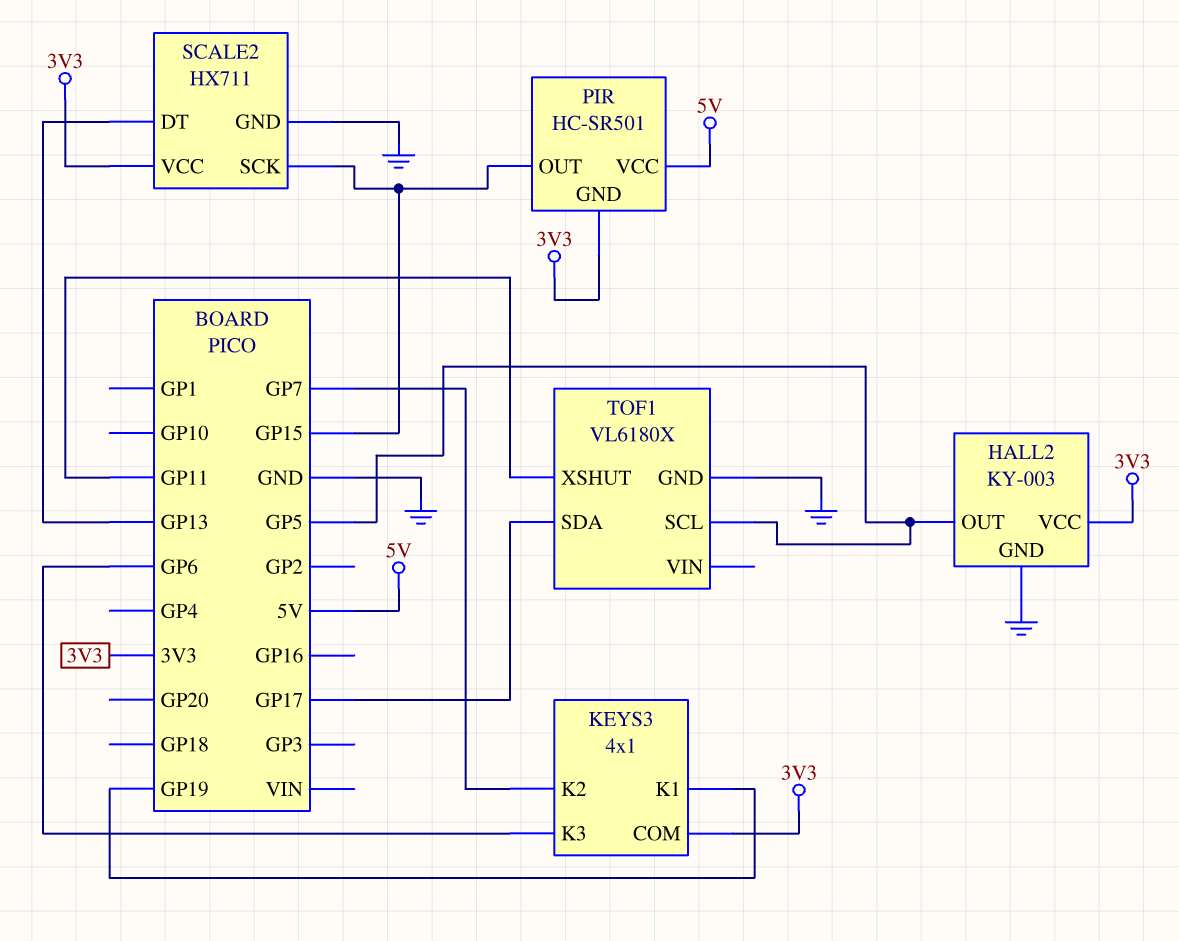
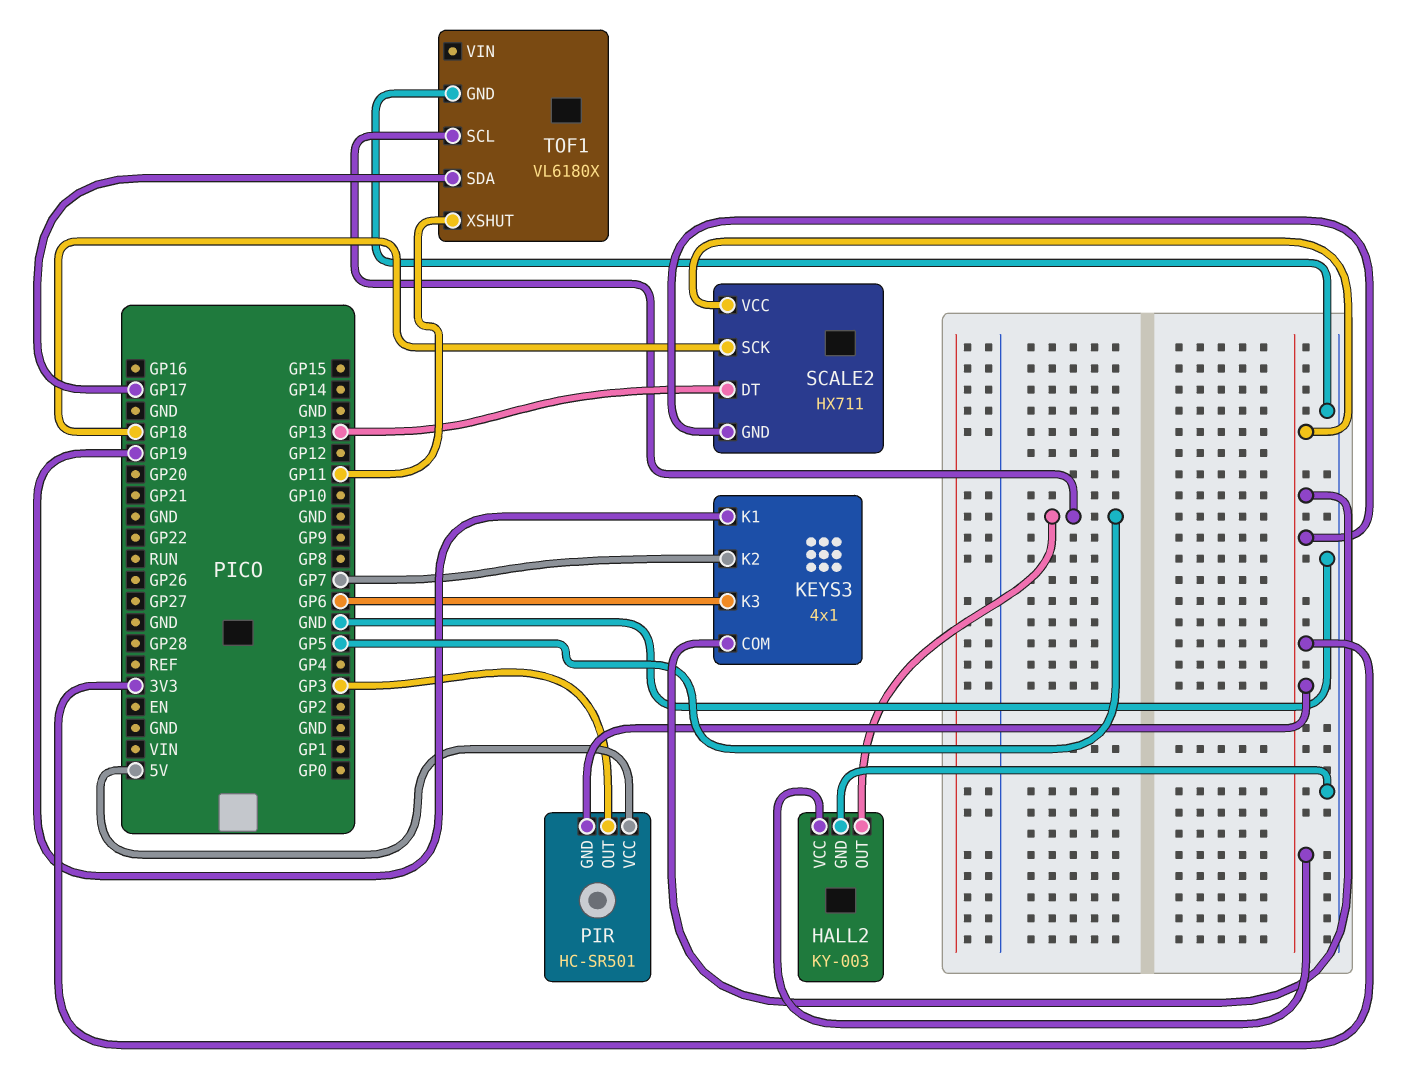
PIR pin OUT: GP15 -> GP3
SCALE2 pin GND: GND -> 3V3
SCALE2 pin SCK: GP15 -> GP18

